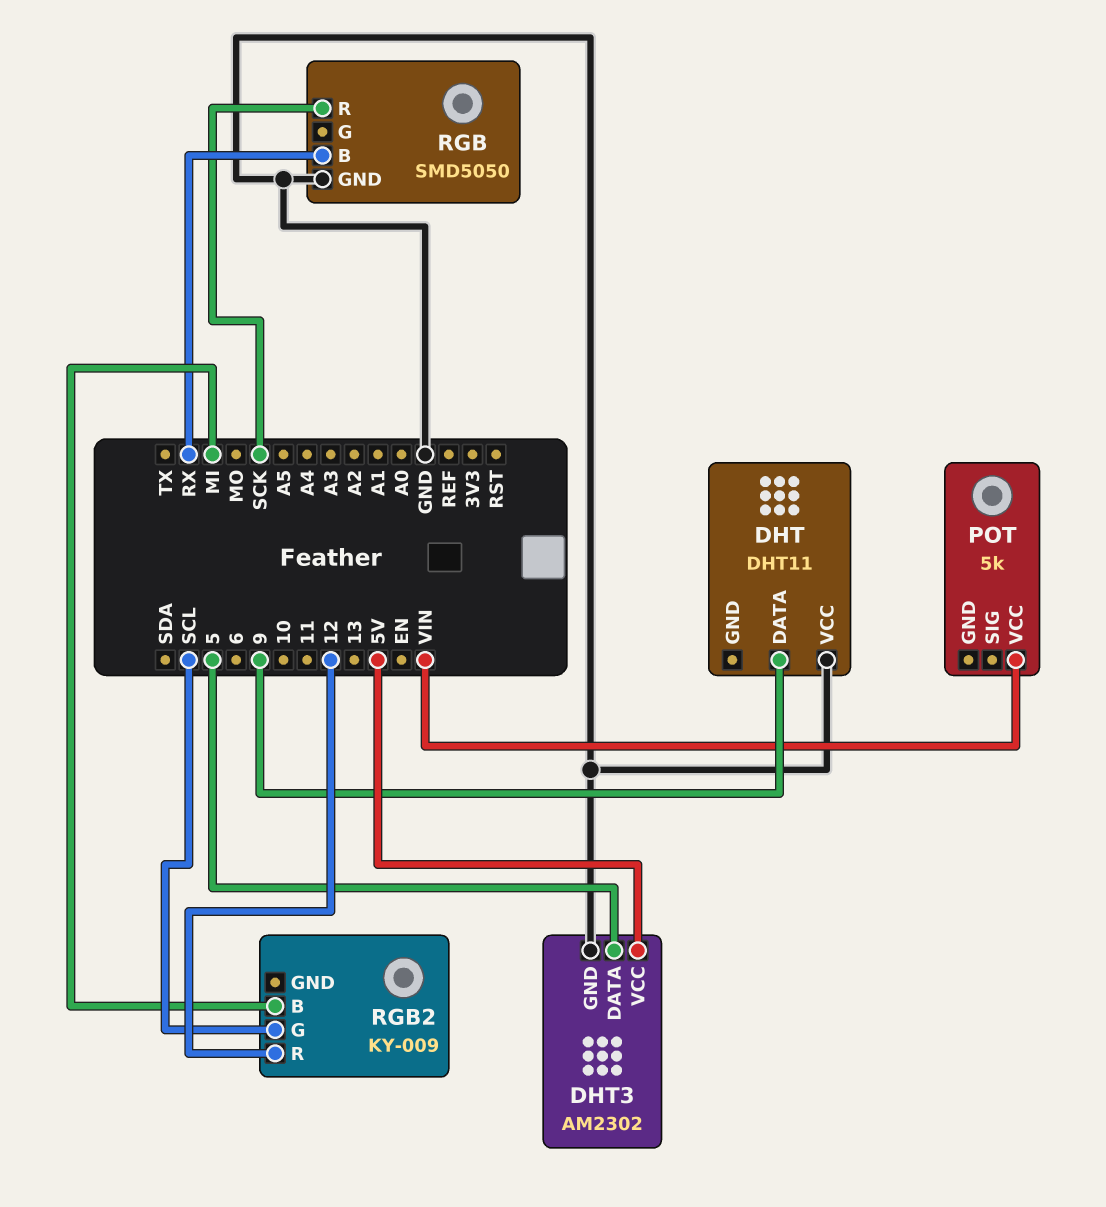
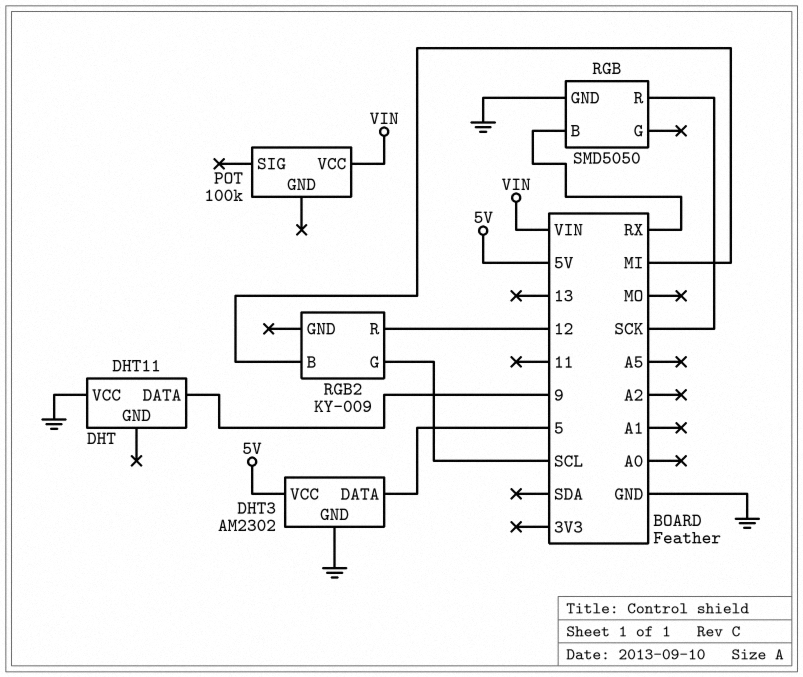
POT: 5k -> 100k

